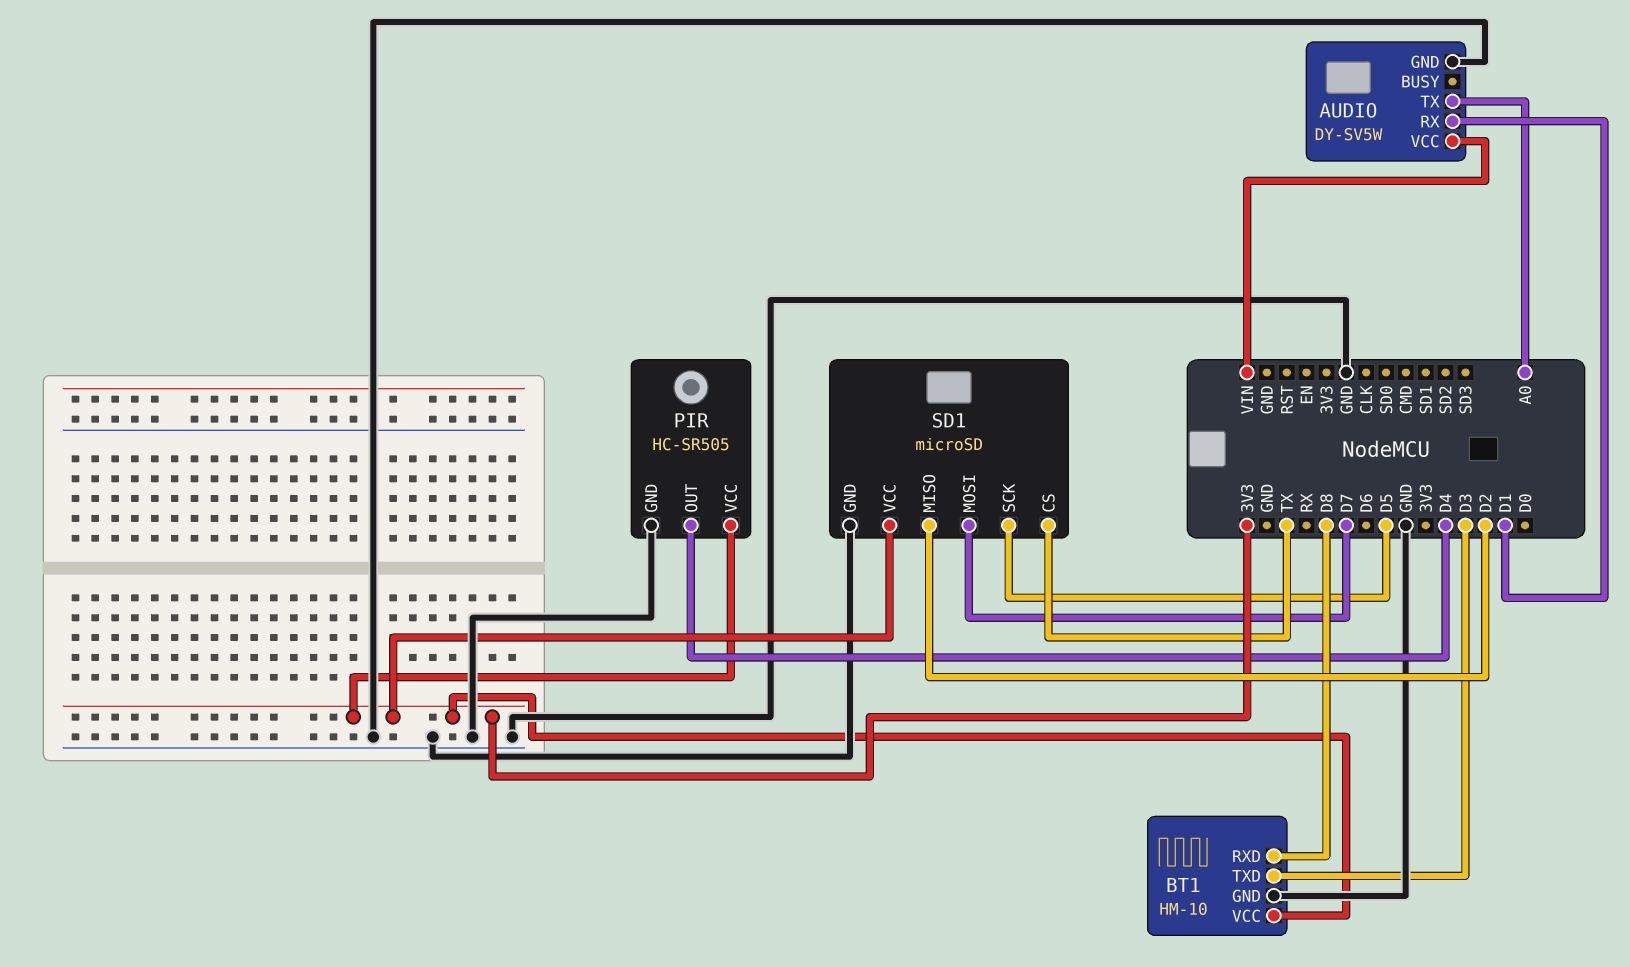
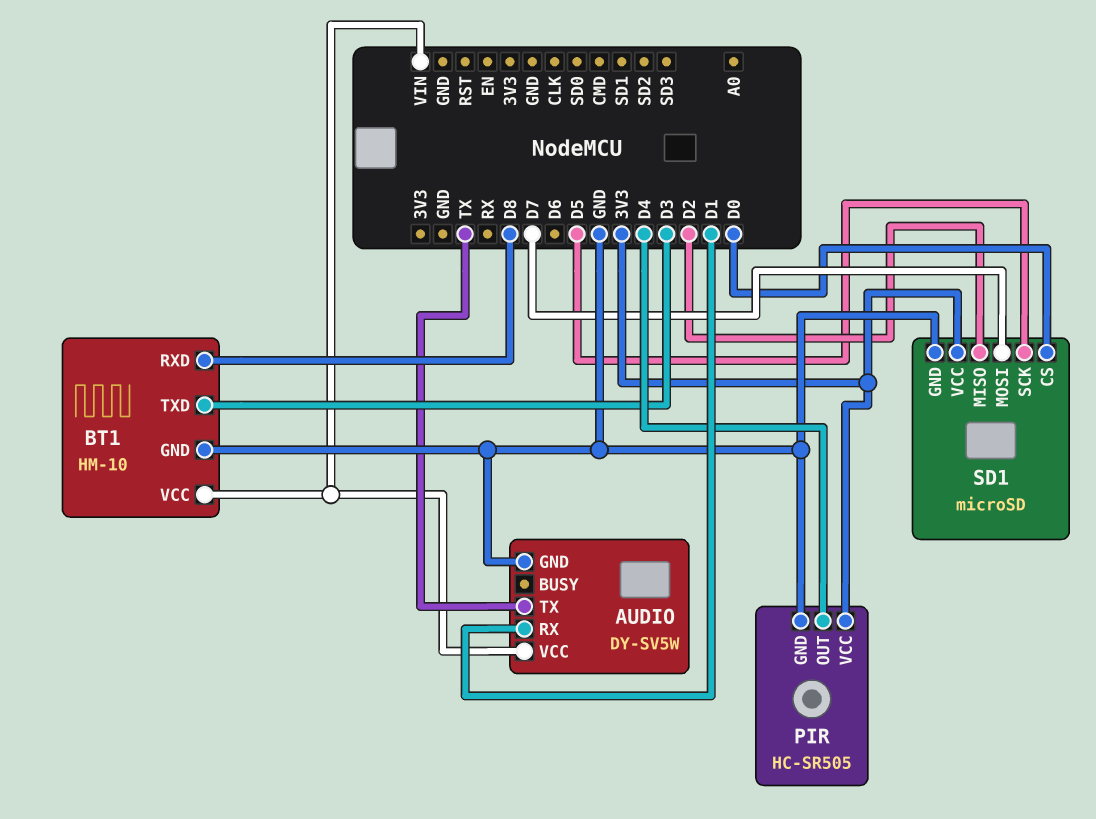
AUDIO pin TX: A0 -> TX
BT1 pin VCC: 3V3 -> VIN
SD1 pin CS: TX -> D0

